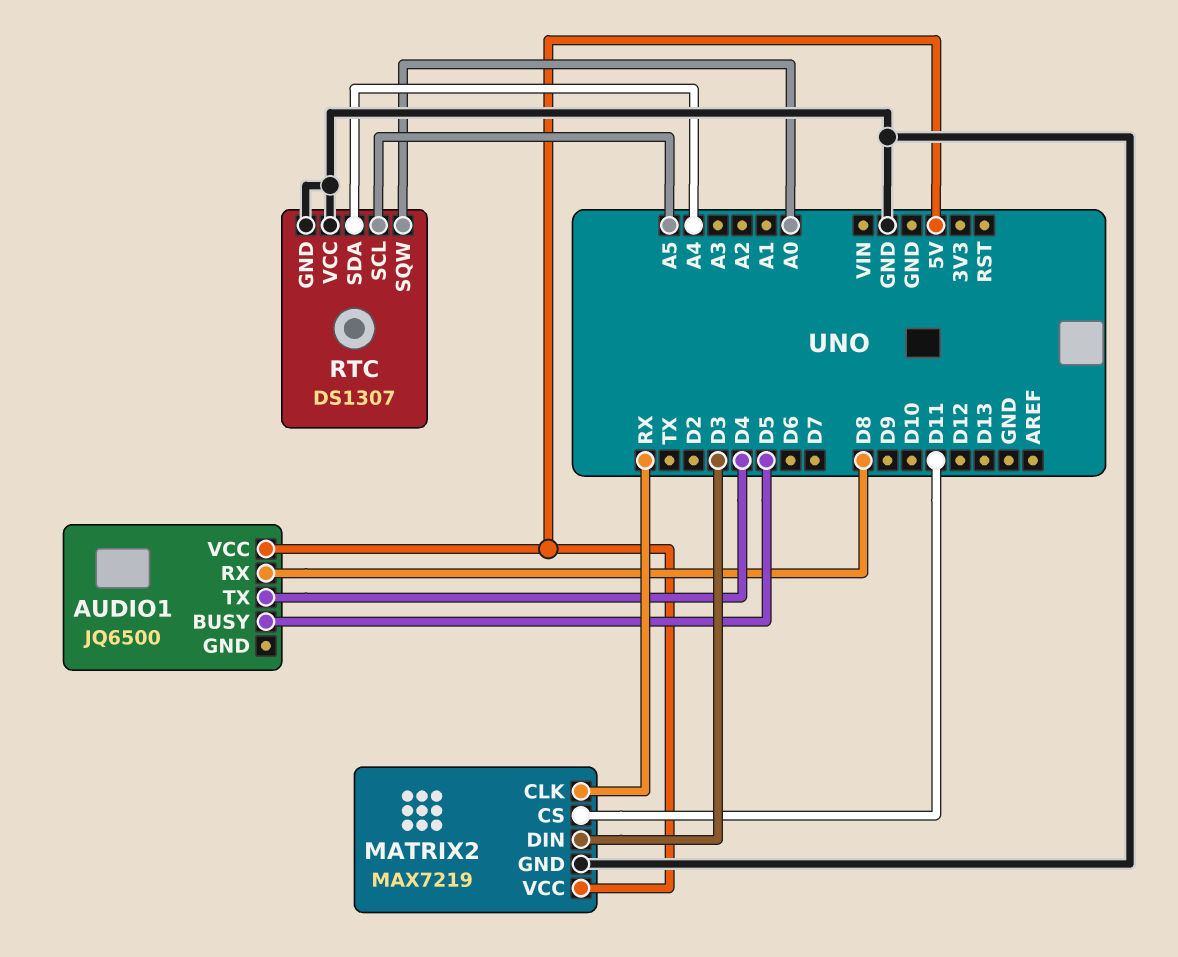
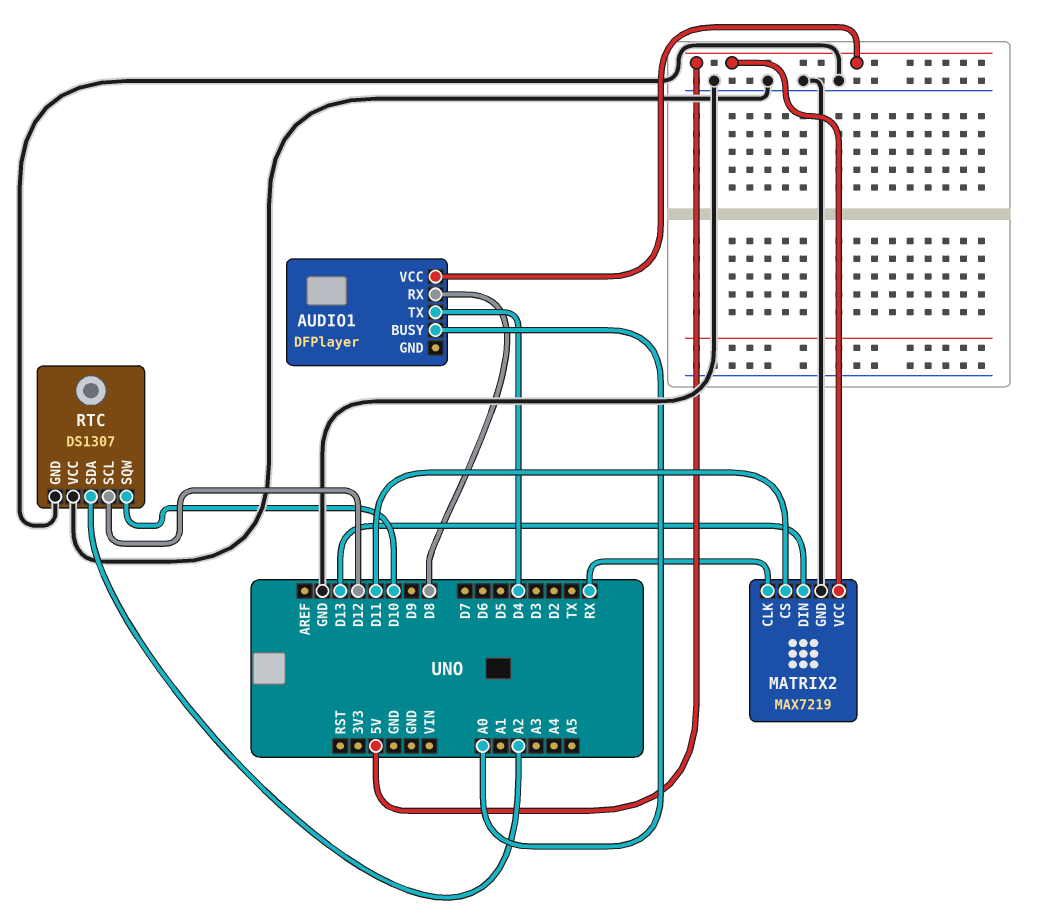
AUDIO1: JQ6500 -> DFPlayer
AUDIO1 pin BUSY: D5 -> A0
MATRIX2 pin DIN: D3 -> D13
RTC pin SCL: A5 -> D12
RTC pin SDA: A4 -> A2
RTC pin SQW: A0 -> D10

